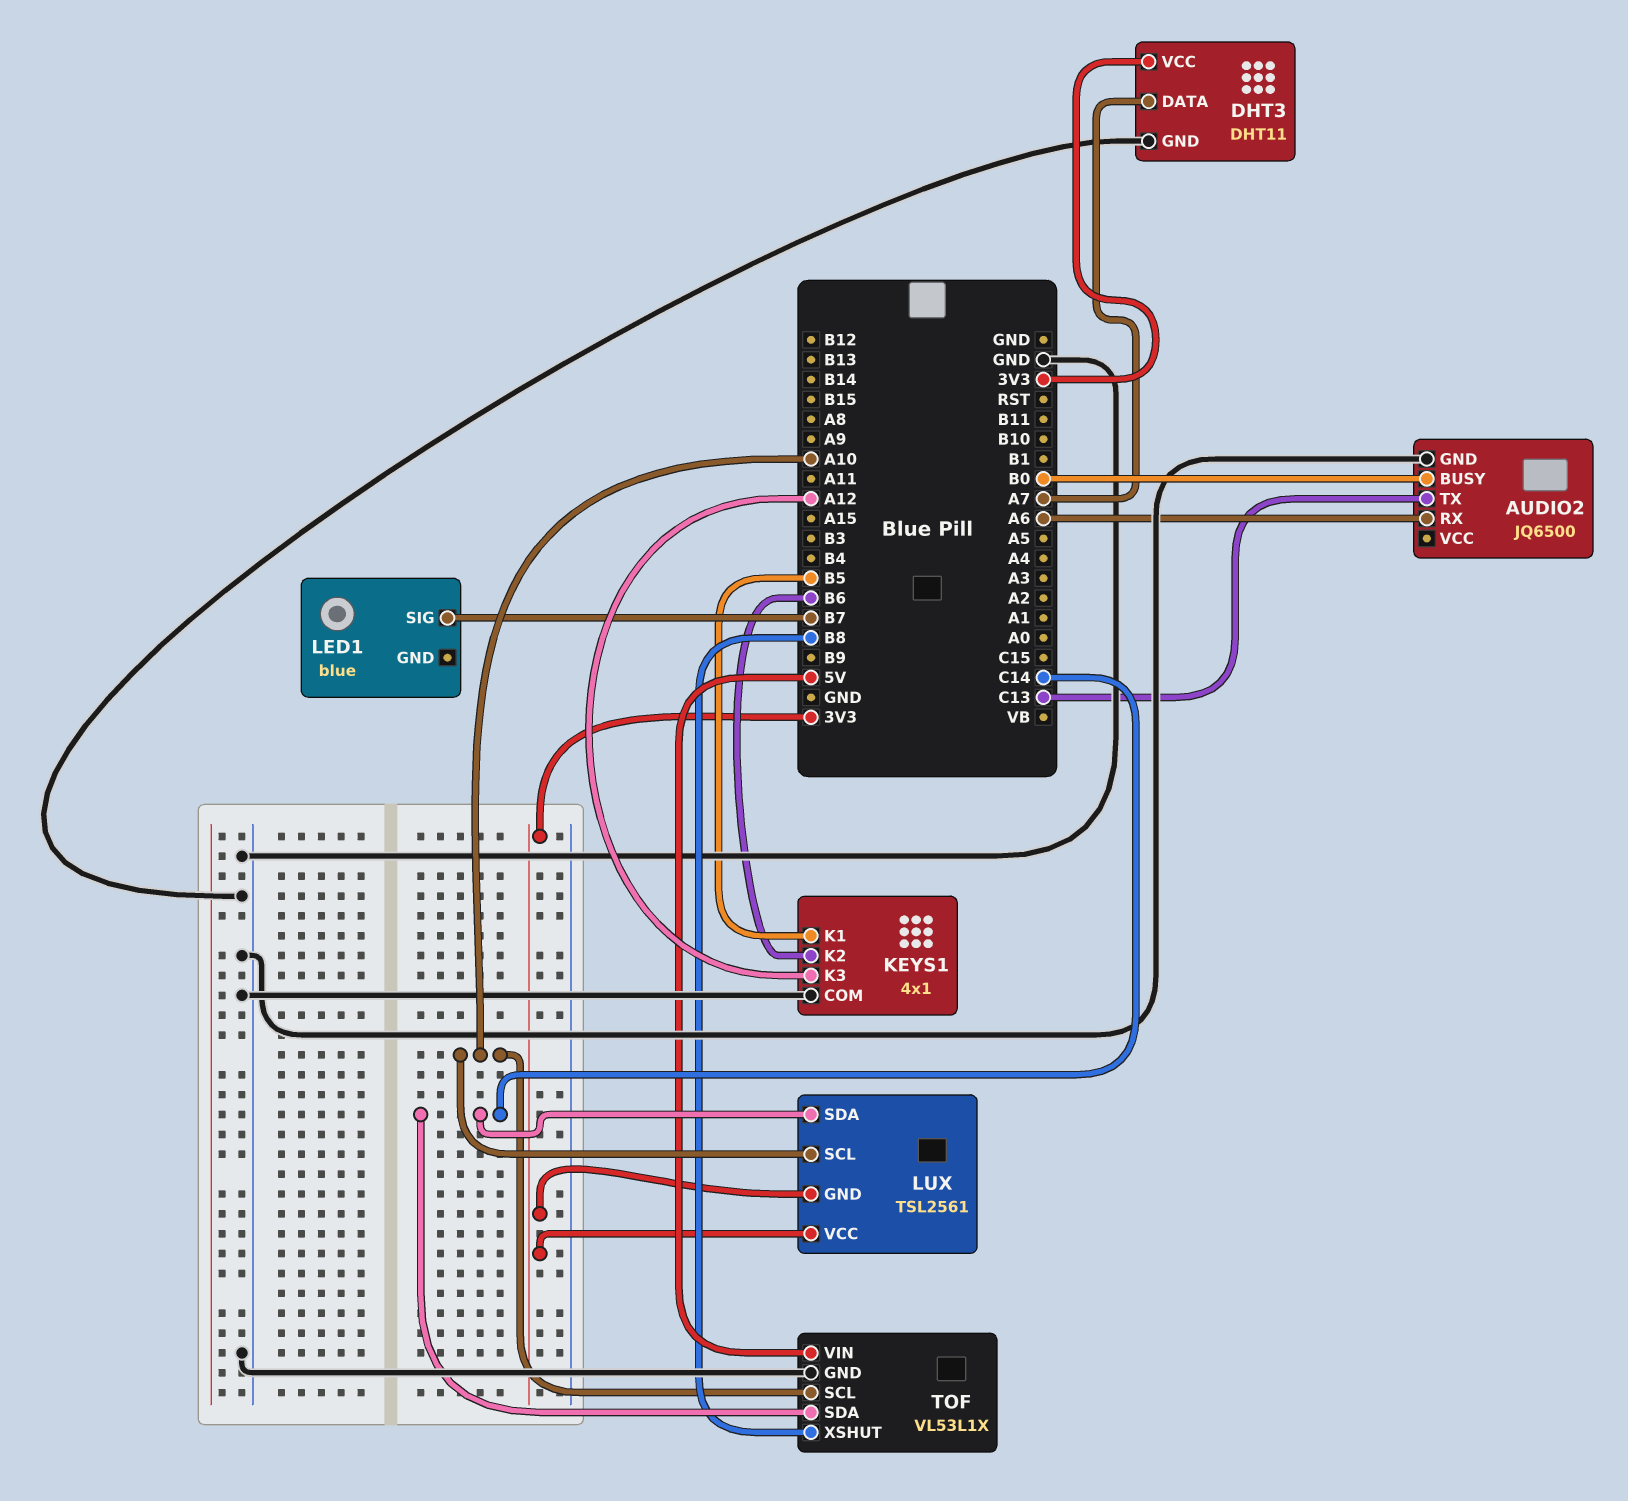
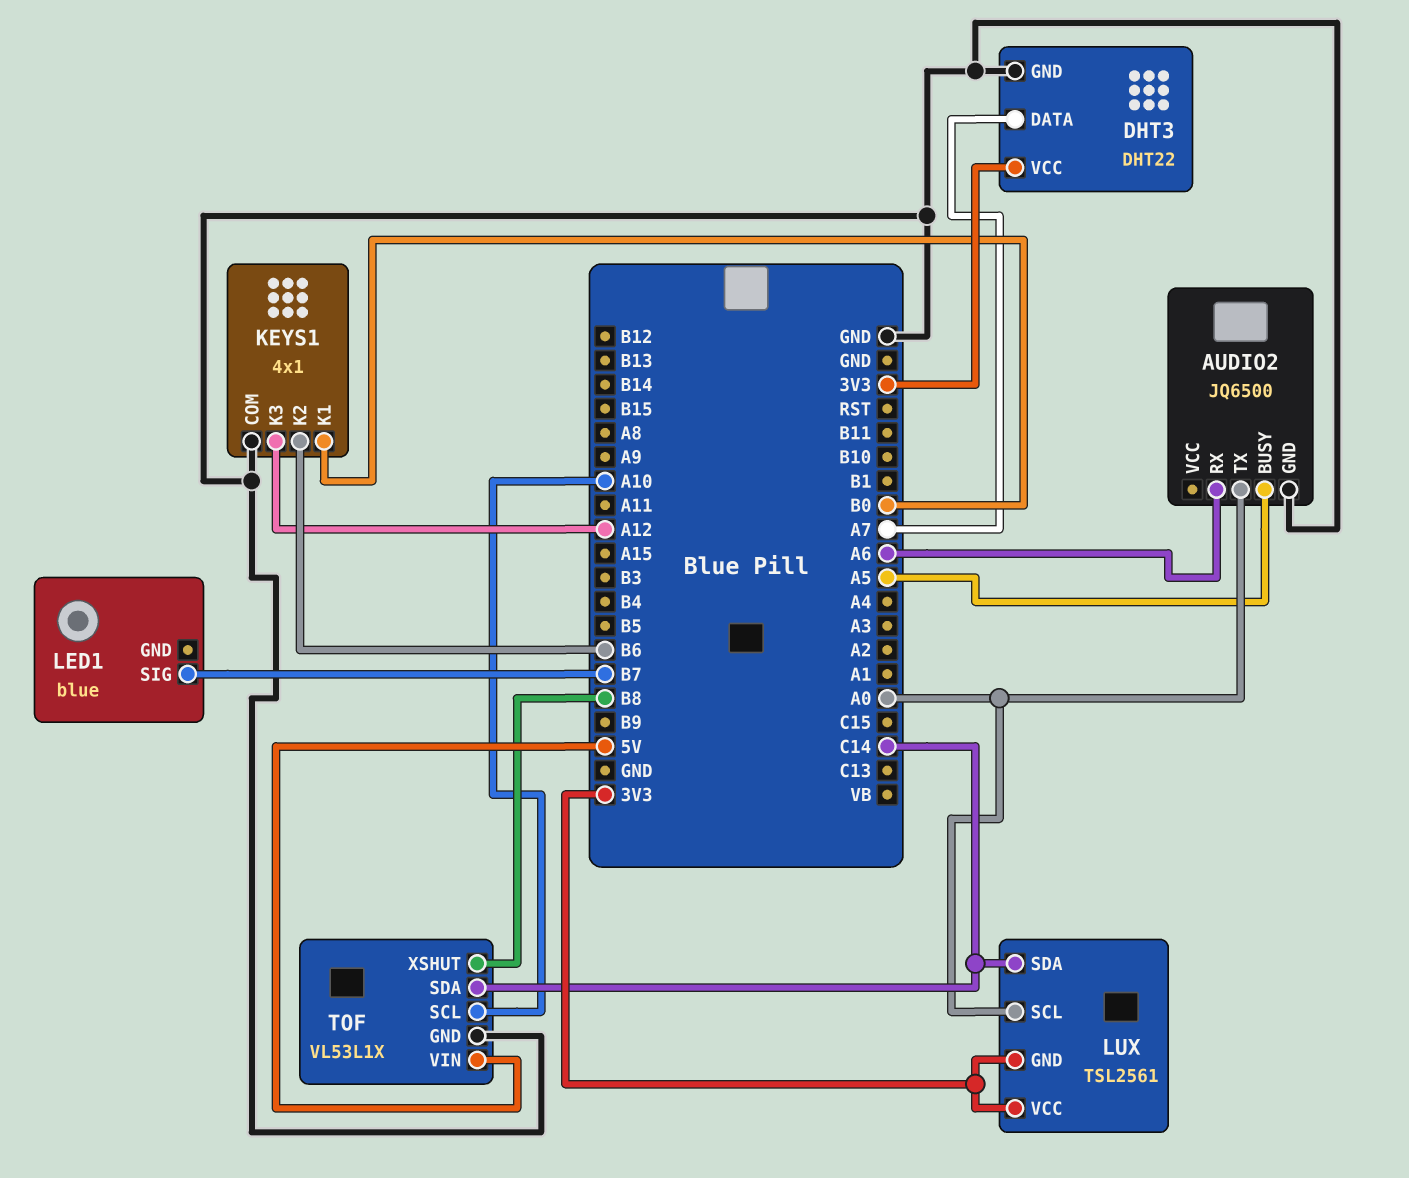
AUDIO2 pin BUSY: B0 -> A5
AUDIO2 pin TX: C13 -> A0
DHT3: DHT11 -> DHT22
KEYS1 pin K1: B5 -> B0
LUX pin SCL: A10 -> A0

